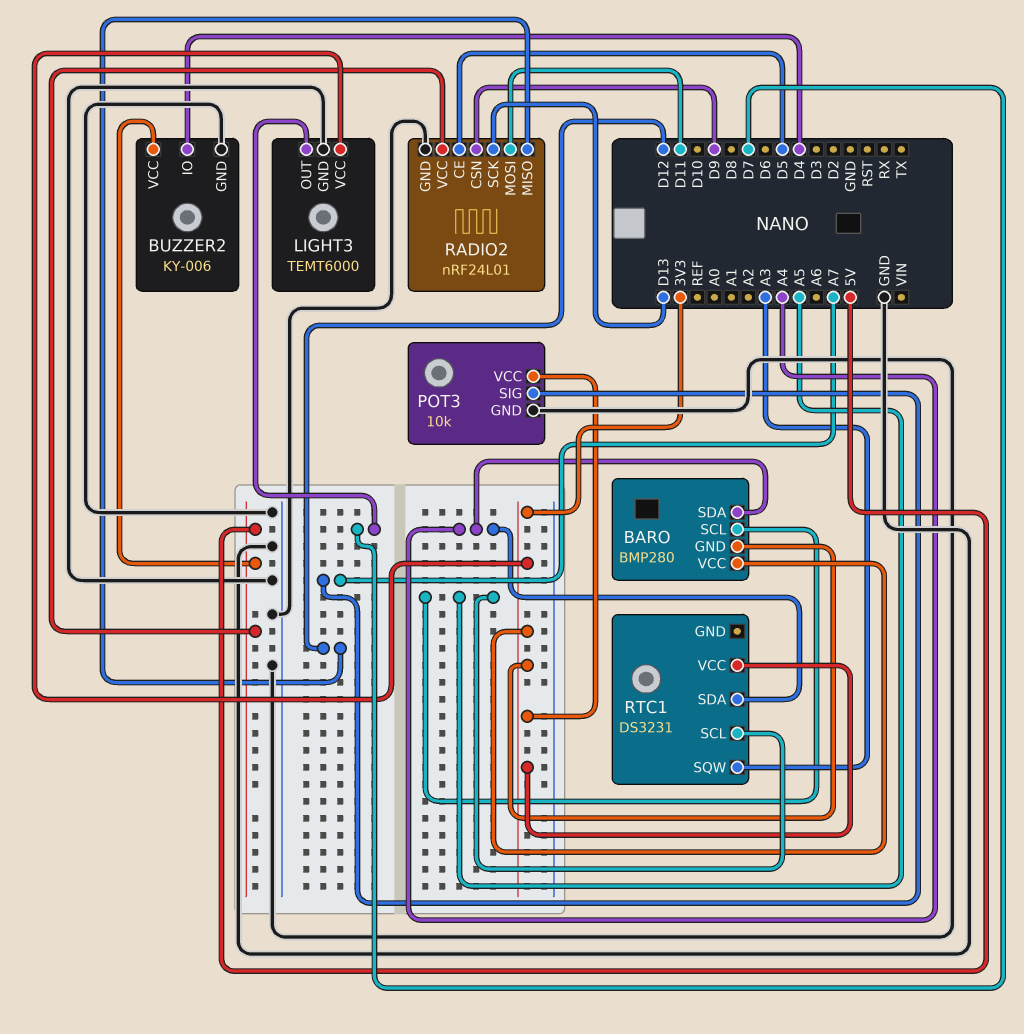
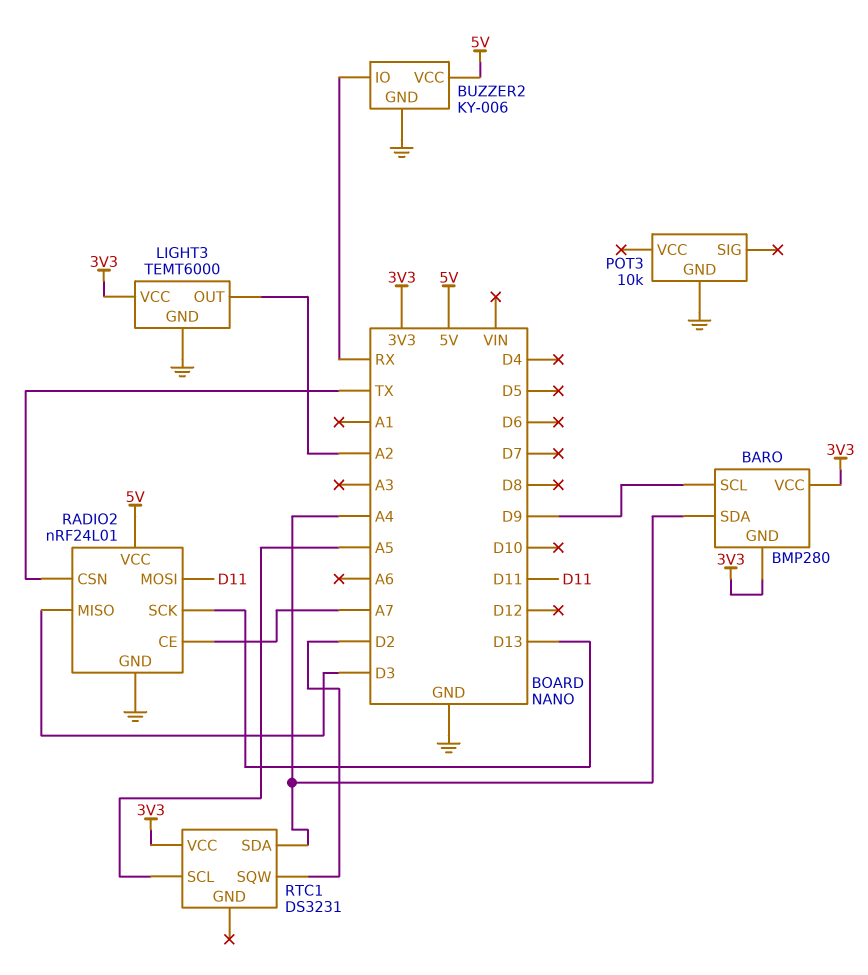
BARO pin SCL: A5 -> D9
BUZZER2 pin IO: D4 -> RX
LIGHT3 pin OUT: D7 -> A2
POT3 pin SIG: A7 -> none
POT3 pin VCC: 3V3 -> none
RADIO2 pin CE: D5 -> A7
RADIO2 pin CSN: D9 -> TX
RADIO2 pin MISO: D12 -> D3
RTC1 pin SQW: A3 -> D2

